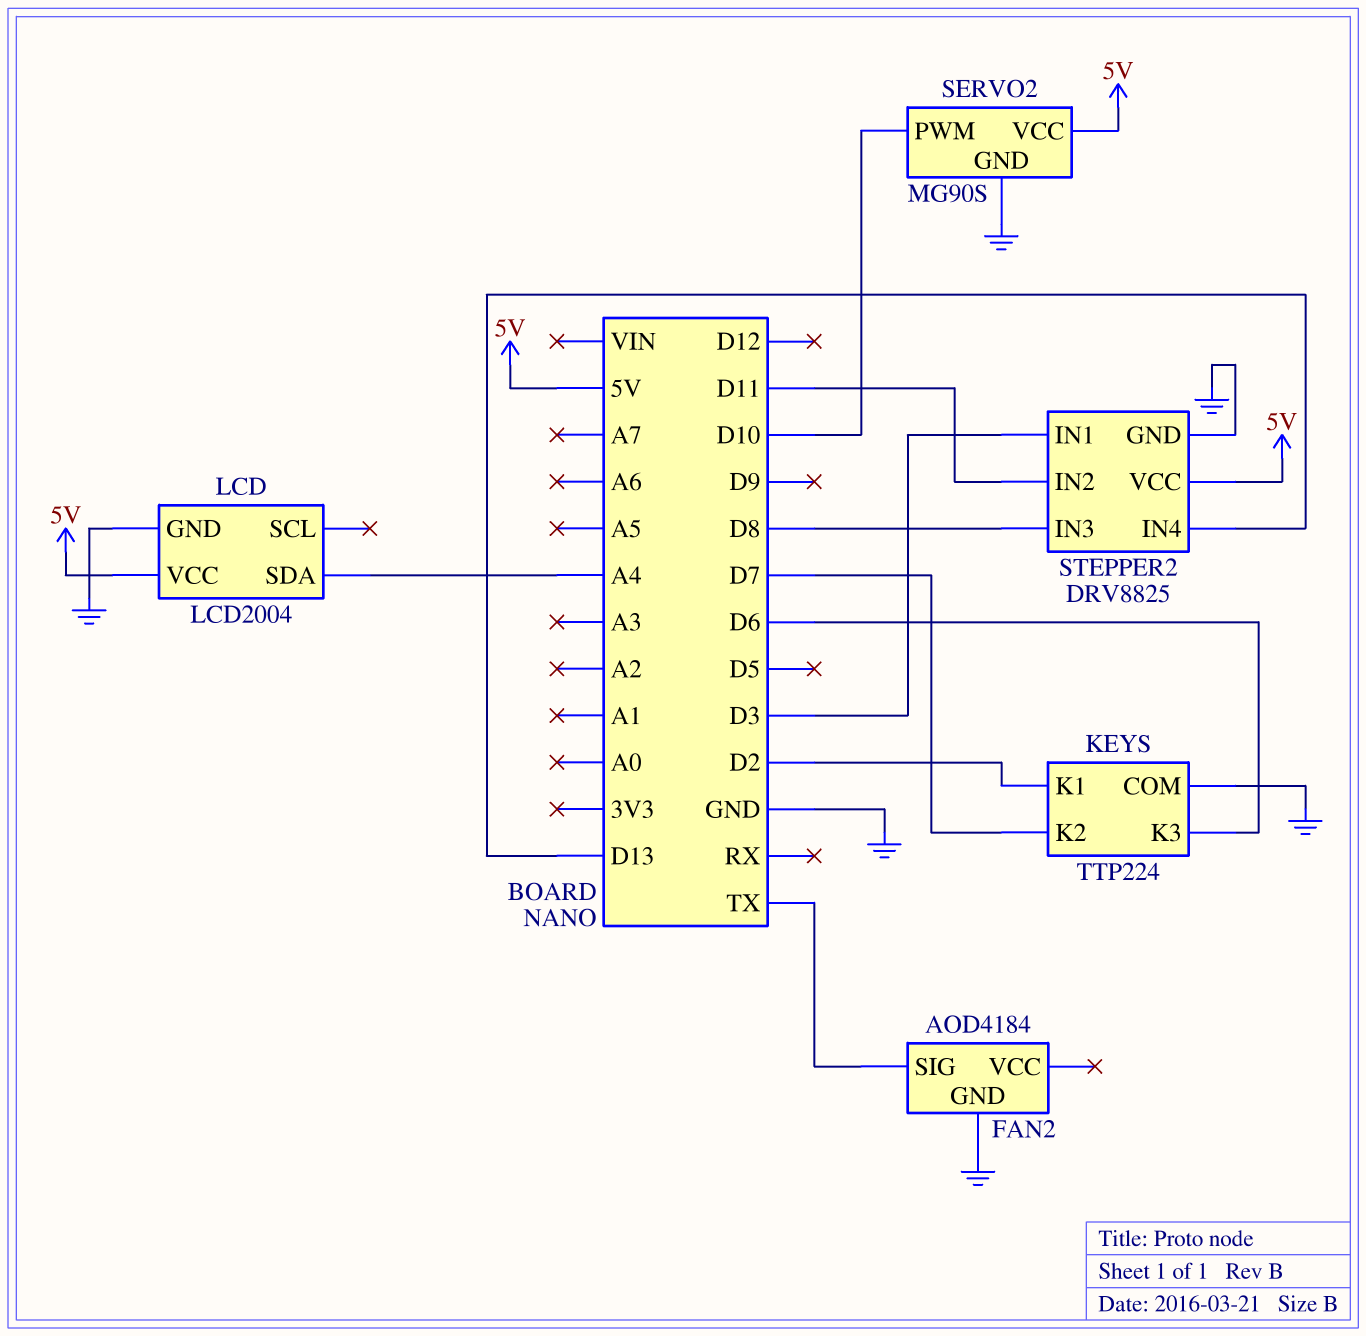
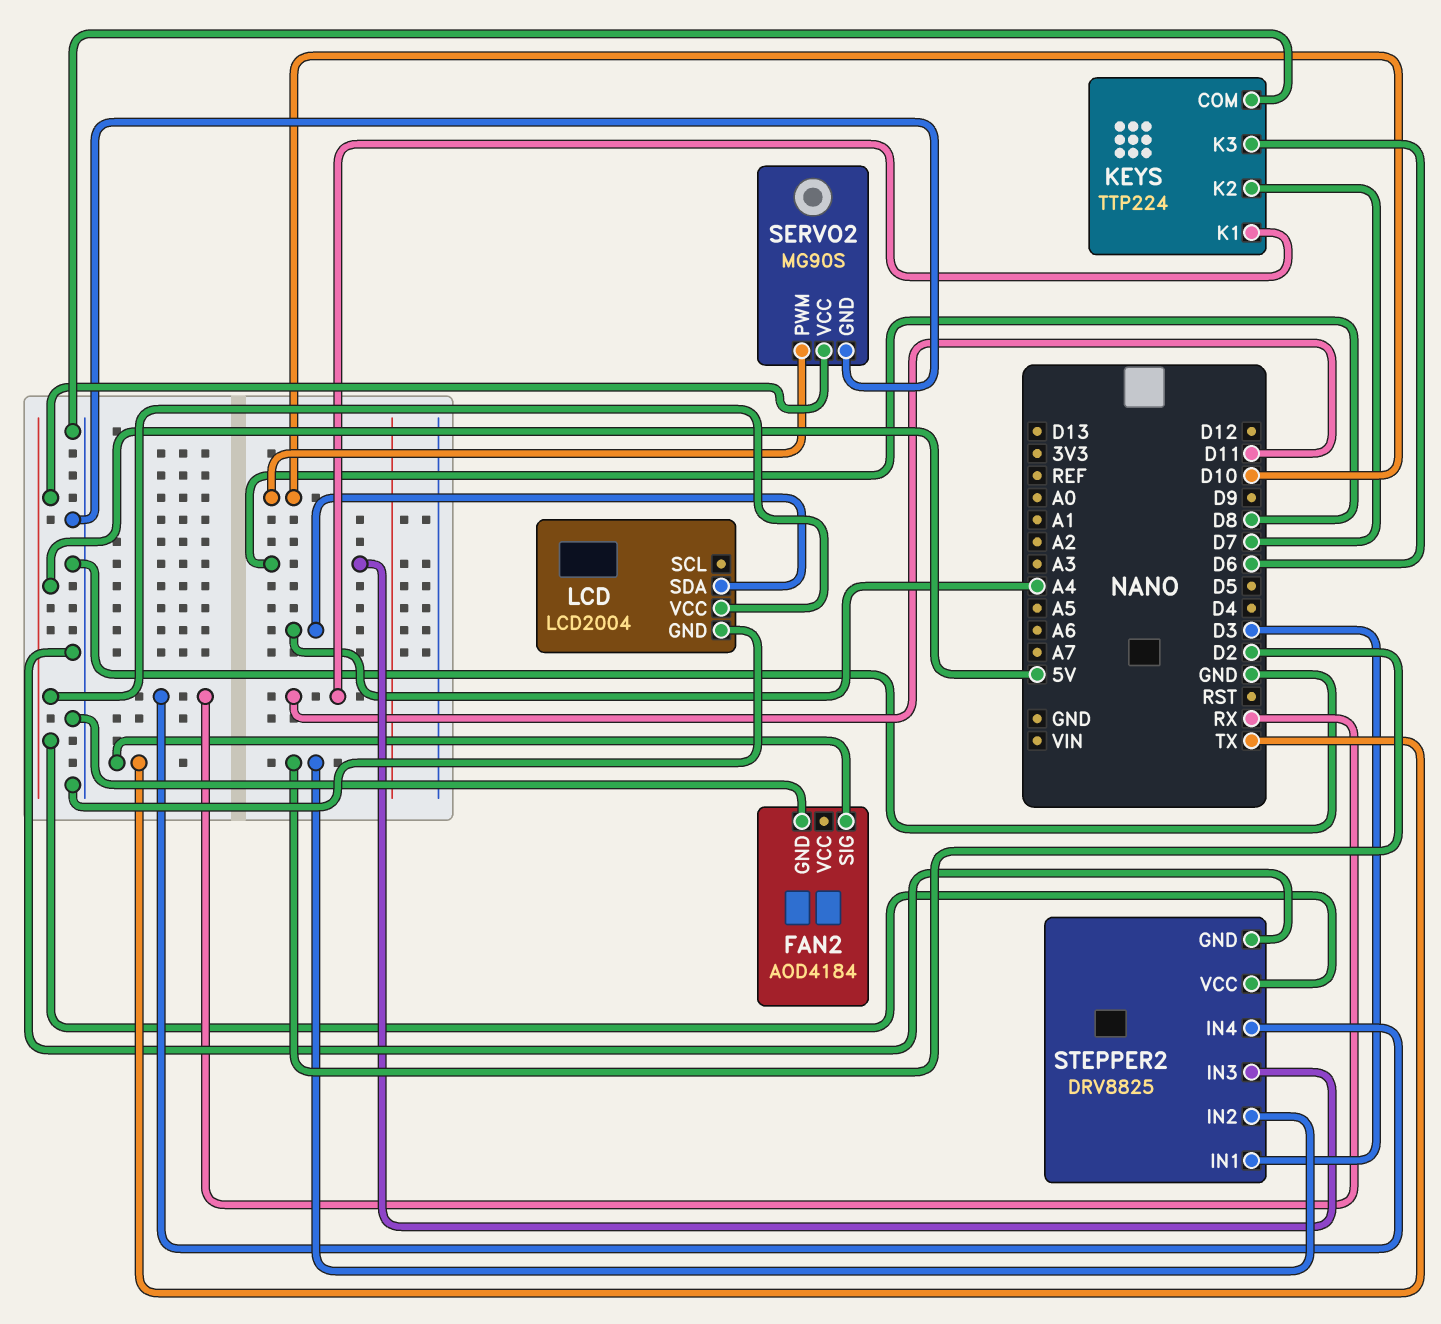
KEYS pin K1: D2 -> D11
STEPPER2 pin IN2: D11 -> D2
STEPPER2 pin IN4: D13 -> RX

